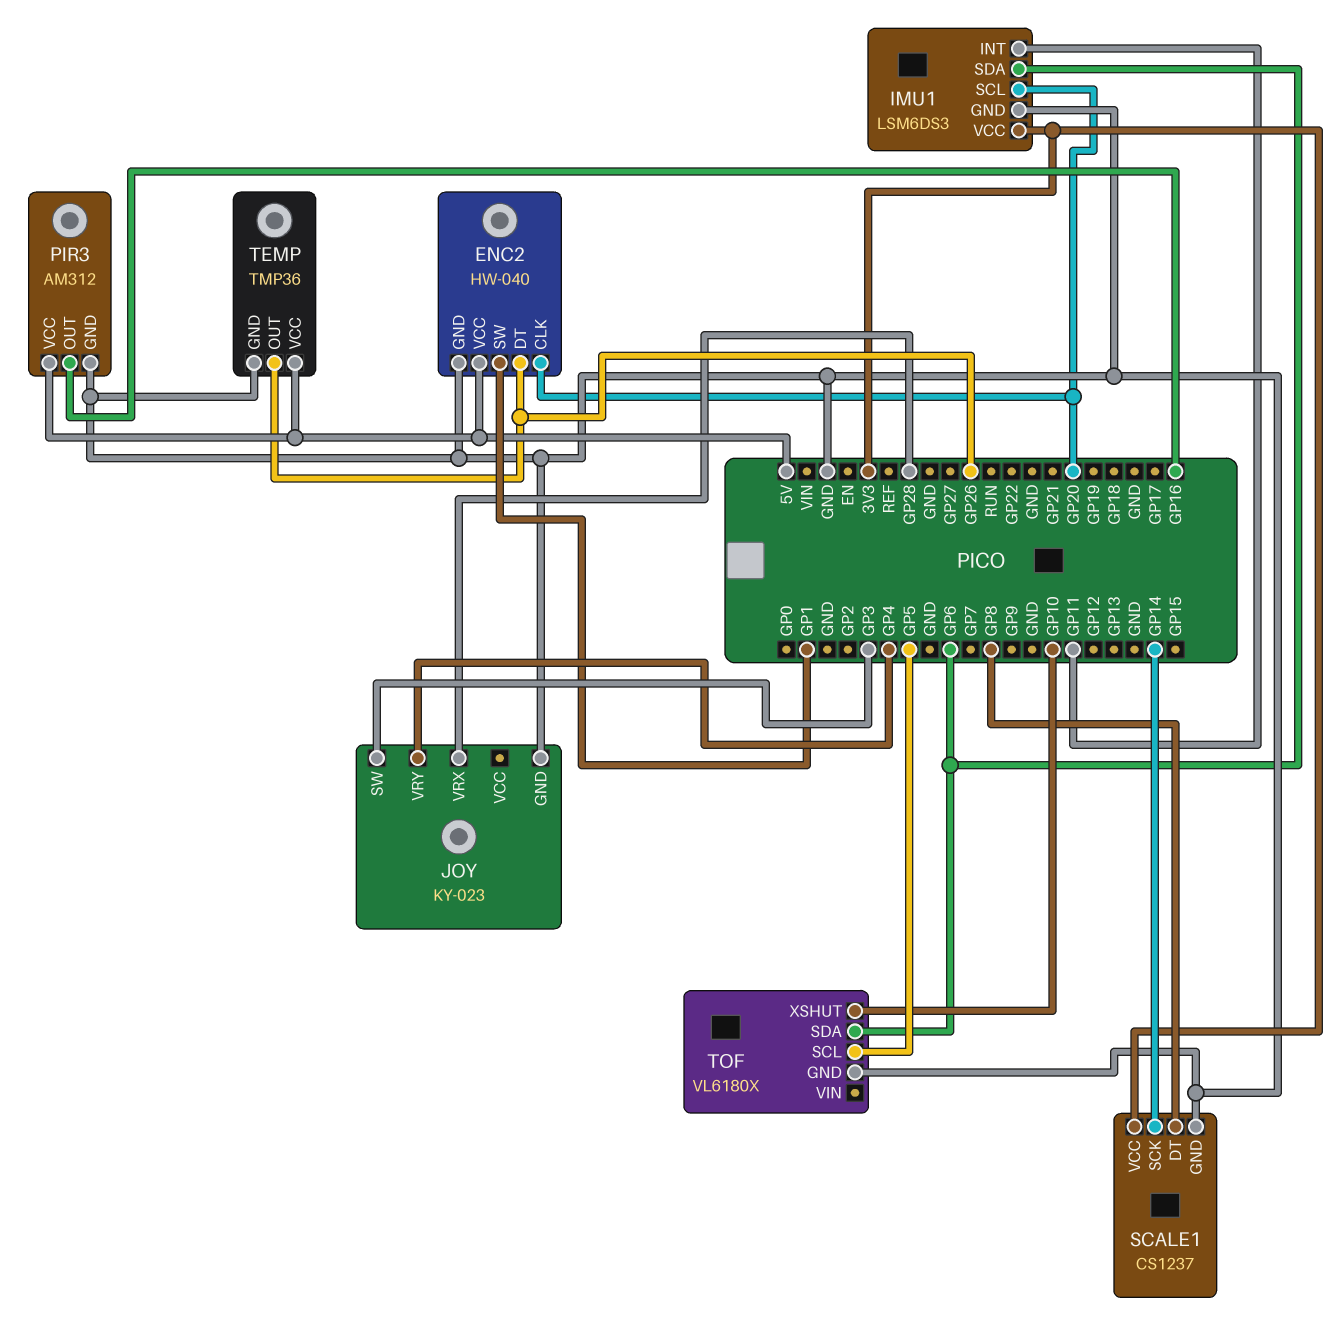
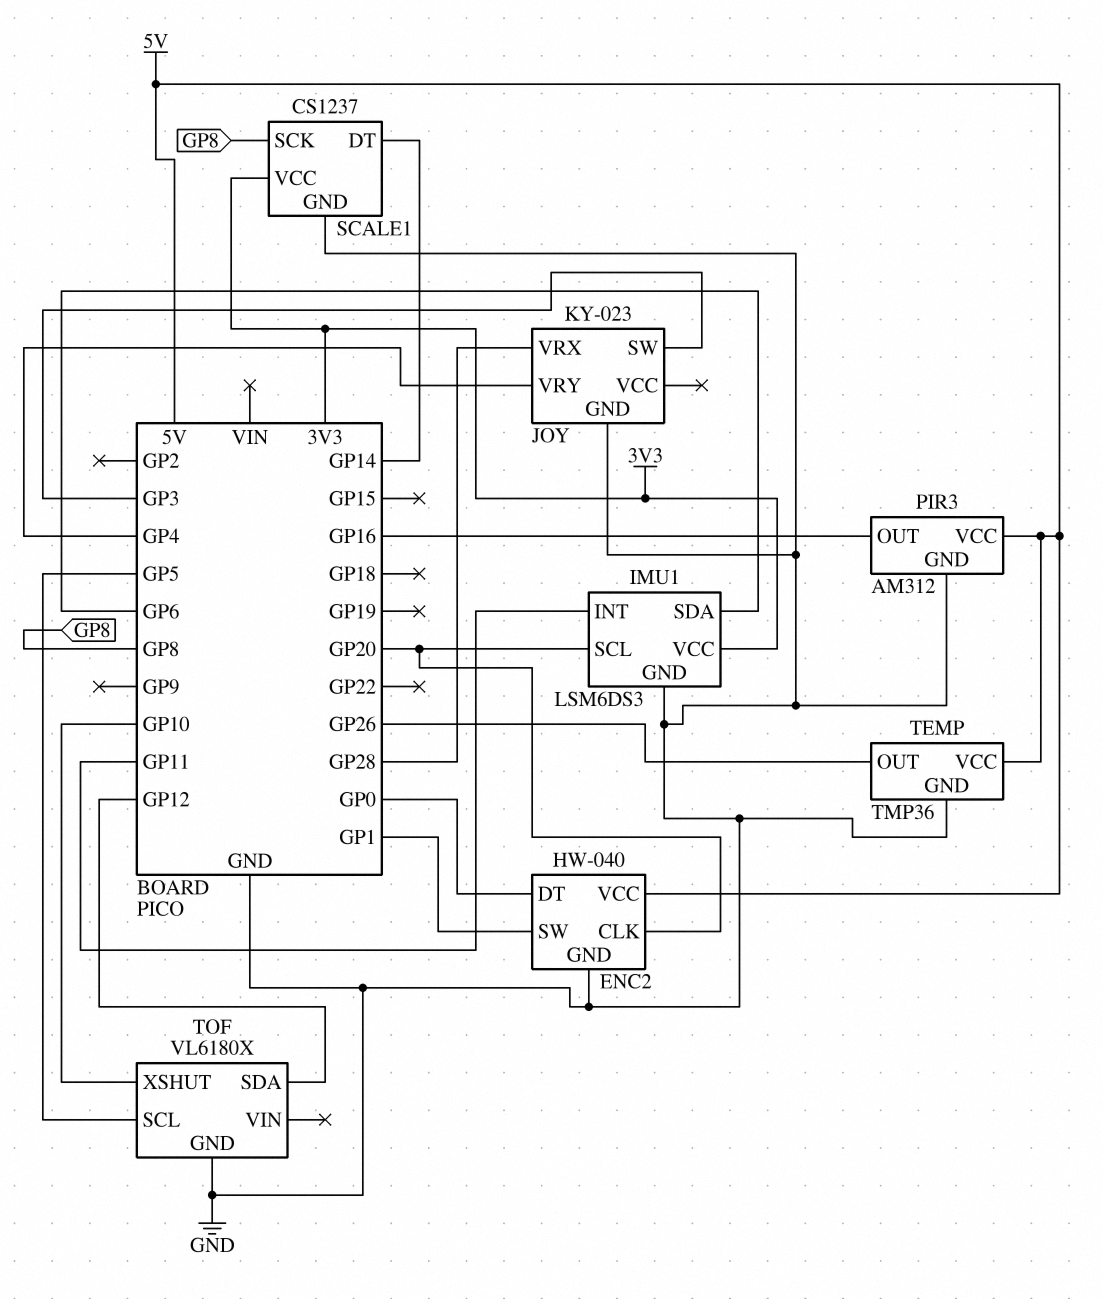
ENC2 pin DT: GP26 -> GP0
SCALE1 pin DT: GP8 -> GP14
SCALE1 pin SCK: GP14 -> GP8
TOF pin SDA: GP6 -> GP12

